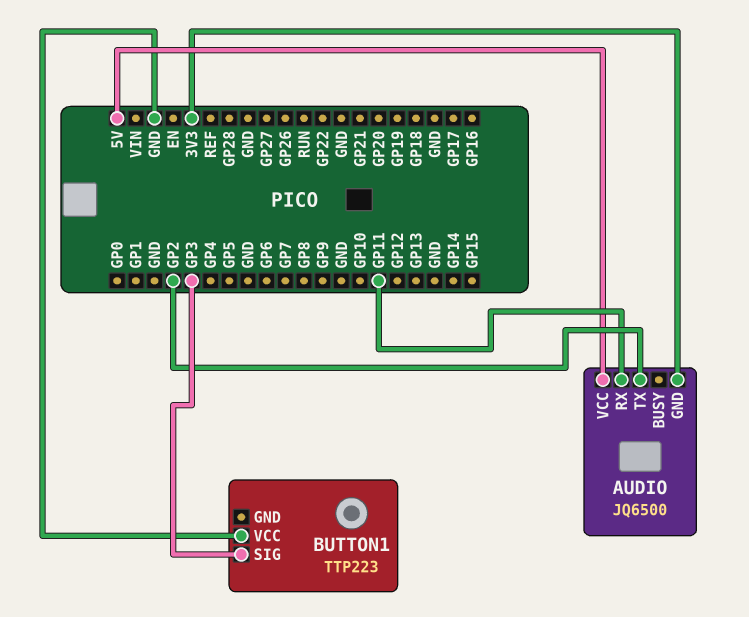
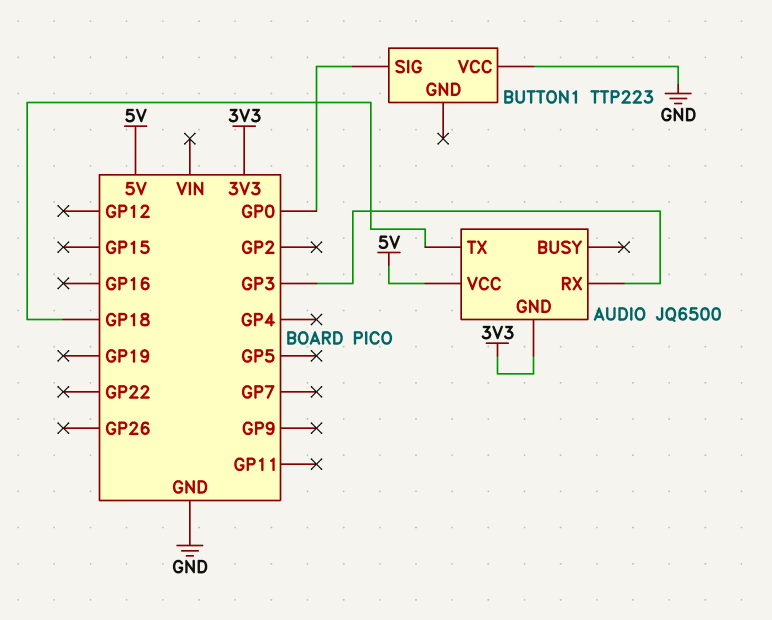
AUDIO pin RX: GP11 -> GP3
AUDIO pin TX: GP2 -> GP18
BUTTON1 pin SIG: GP3 -> GP0

